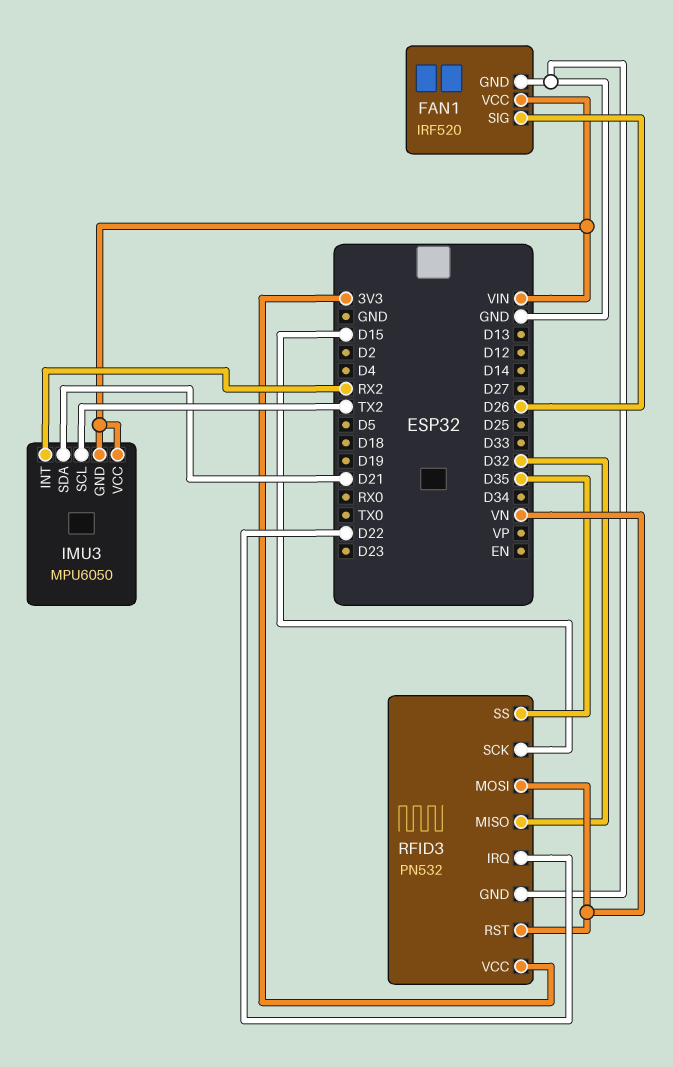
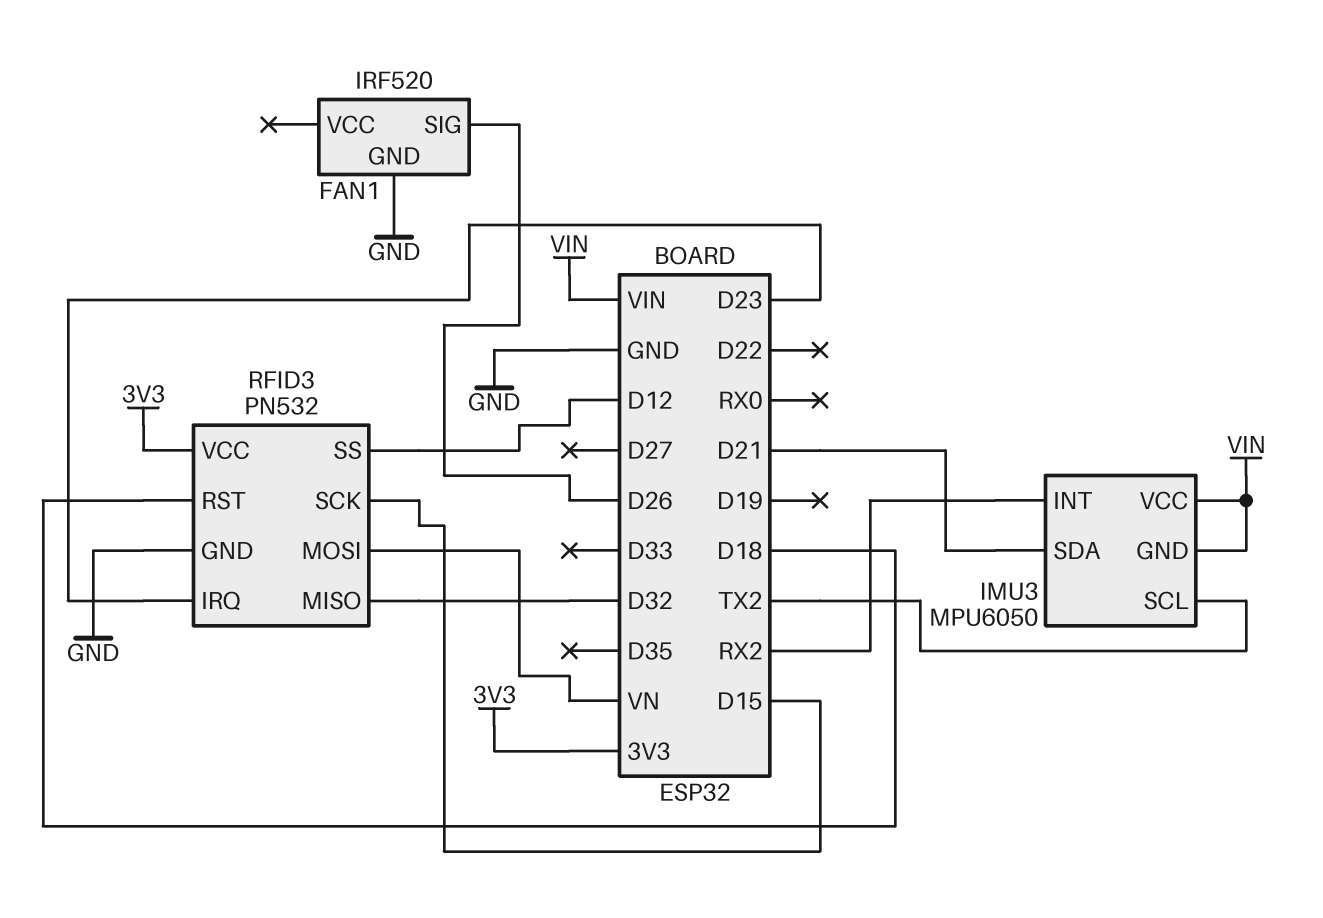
FAN1 pin VCC: VIN -> none
RFID3 pin IRQ: D22 -> D23
RFID3 pin RST: VN -> D18
RFID3 pin SS: D35 -> D12

